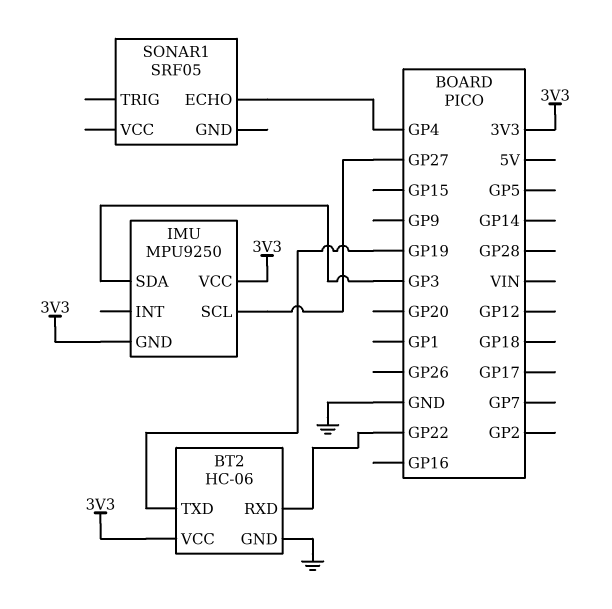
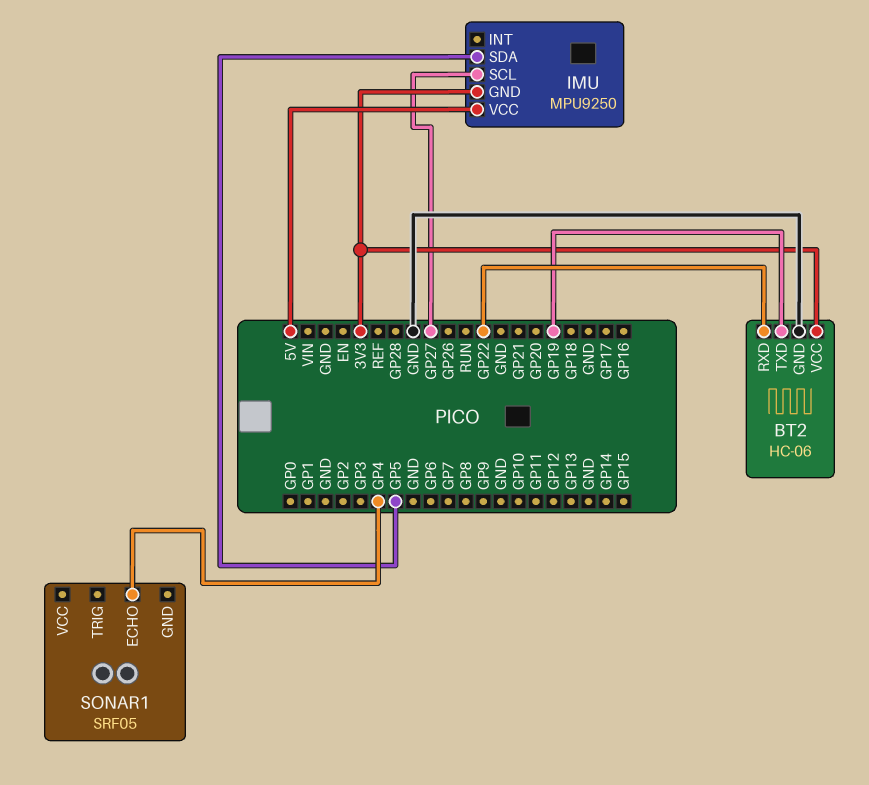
IMU pin SDA: GP3 -> GP5
IMU pin VCC: 3V3 -> 5V

